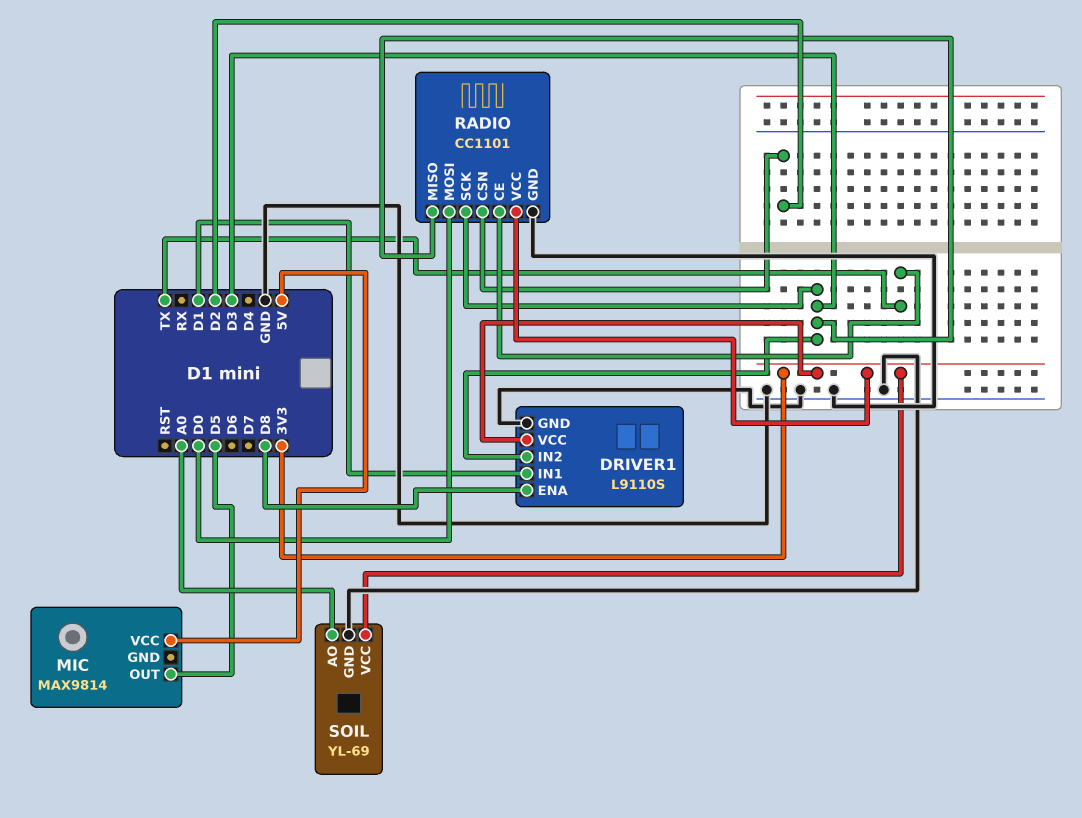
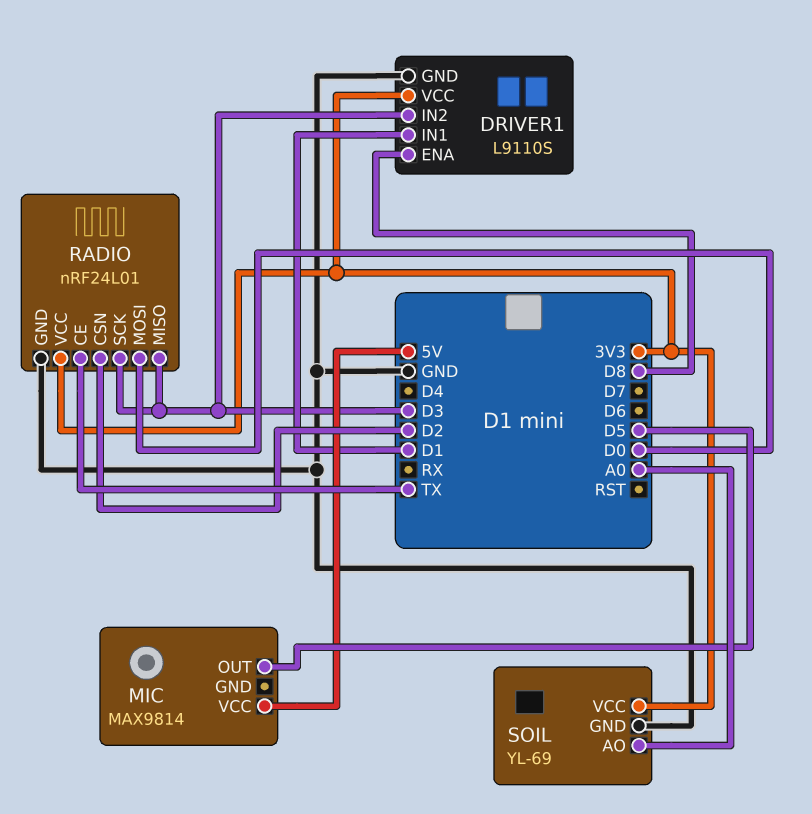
RADIO: CC1101 -> nRF24L01

